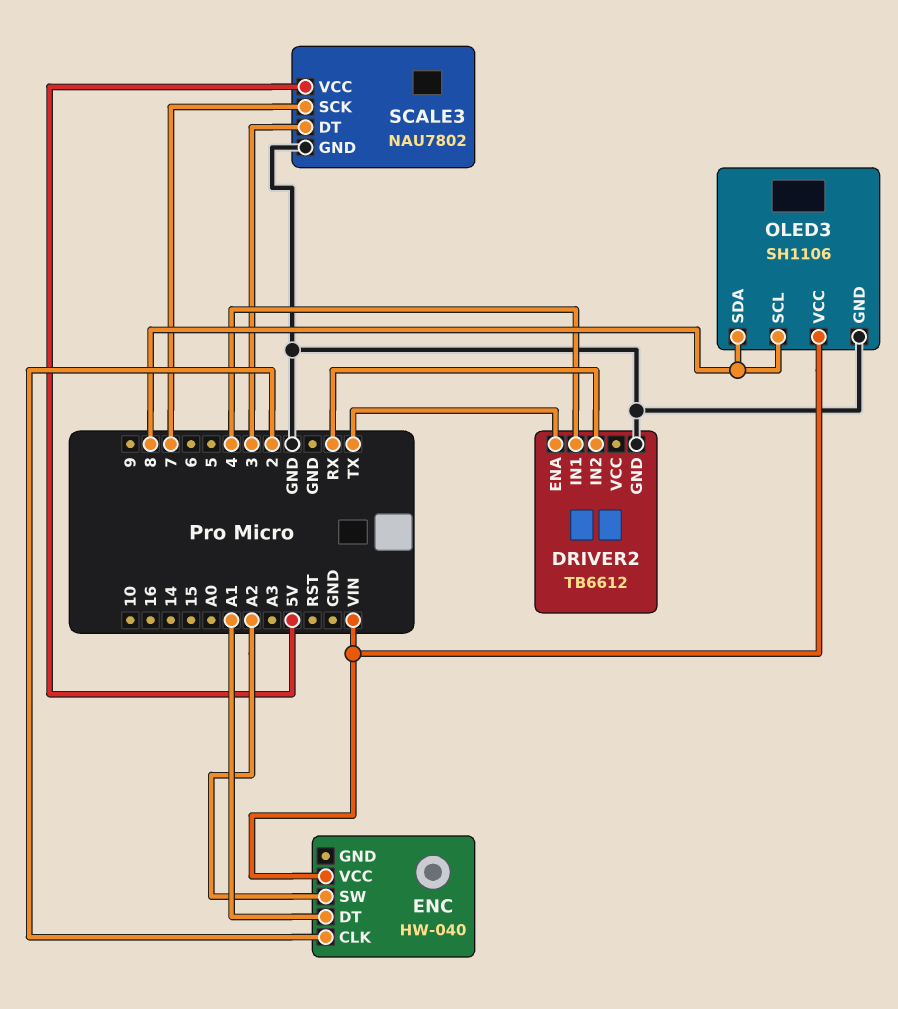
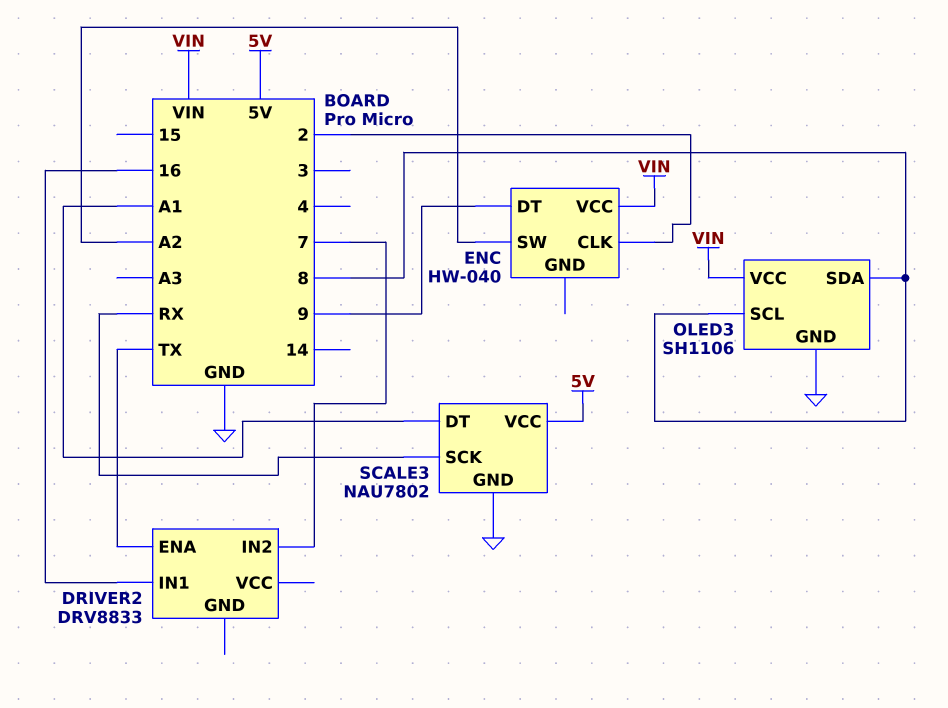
DRIVER2: TB6612 -> DRV8833
DRIVER2 pin GND: GND -> none
DRIVER2 pin IN1: 4 -> 16
DRIVER2 pin IN2: RX -> 7
ENC pin DT: A1 -> 9
SCALE3 pin DT: 3 -> A1
SCALE3 pin SCK: 7 -> RX

